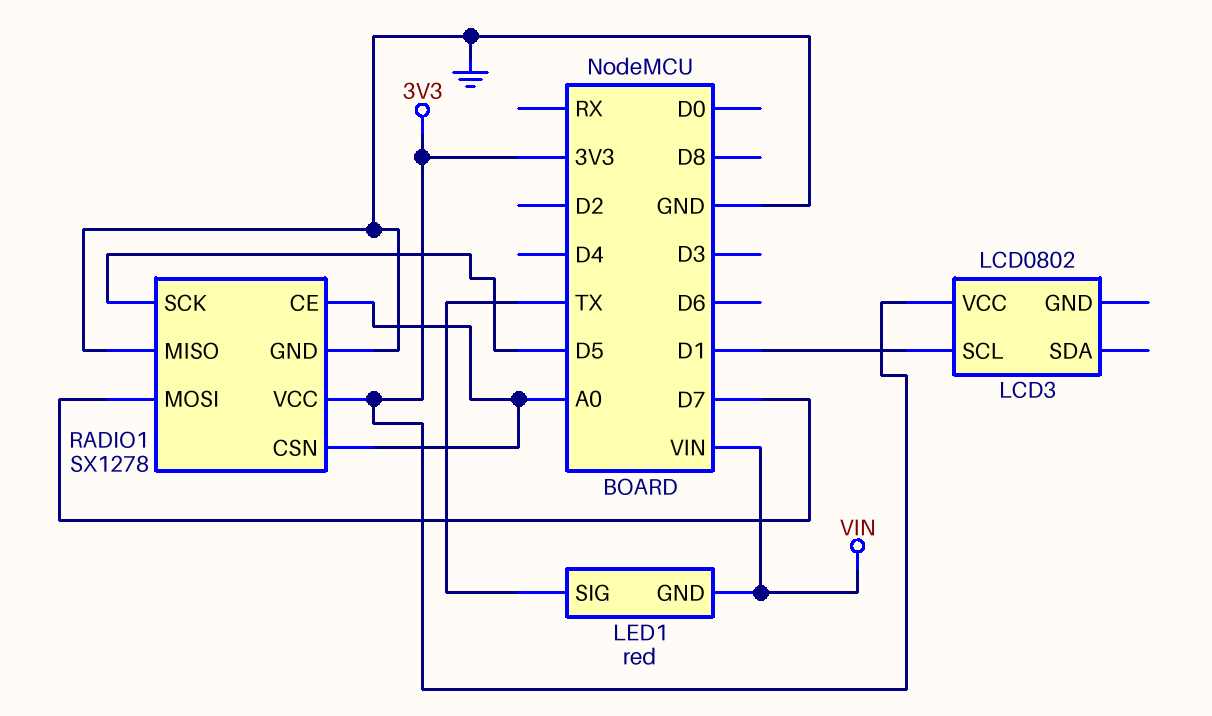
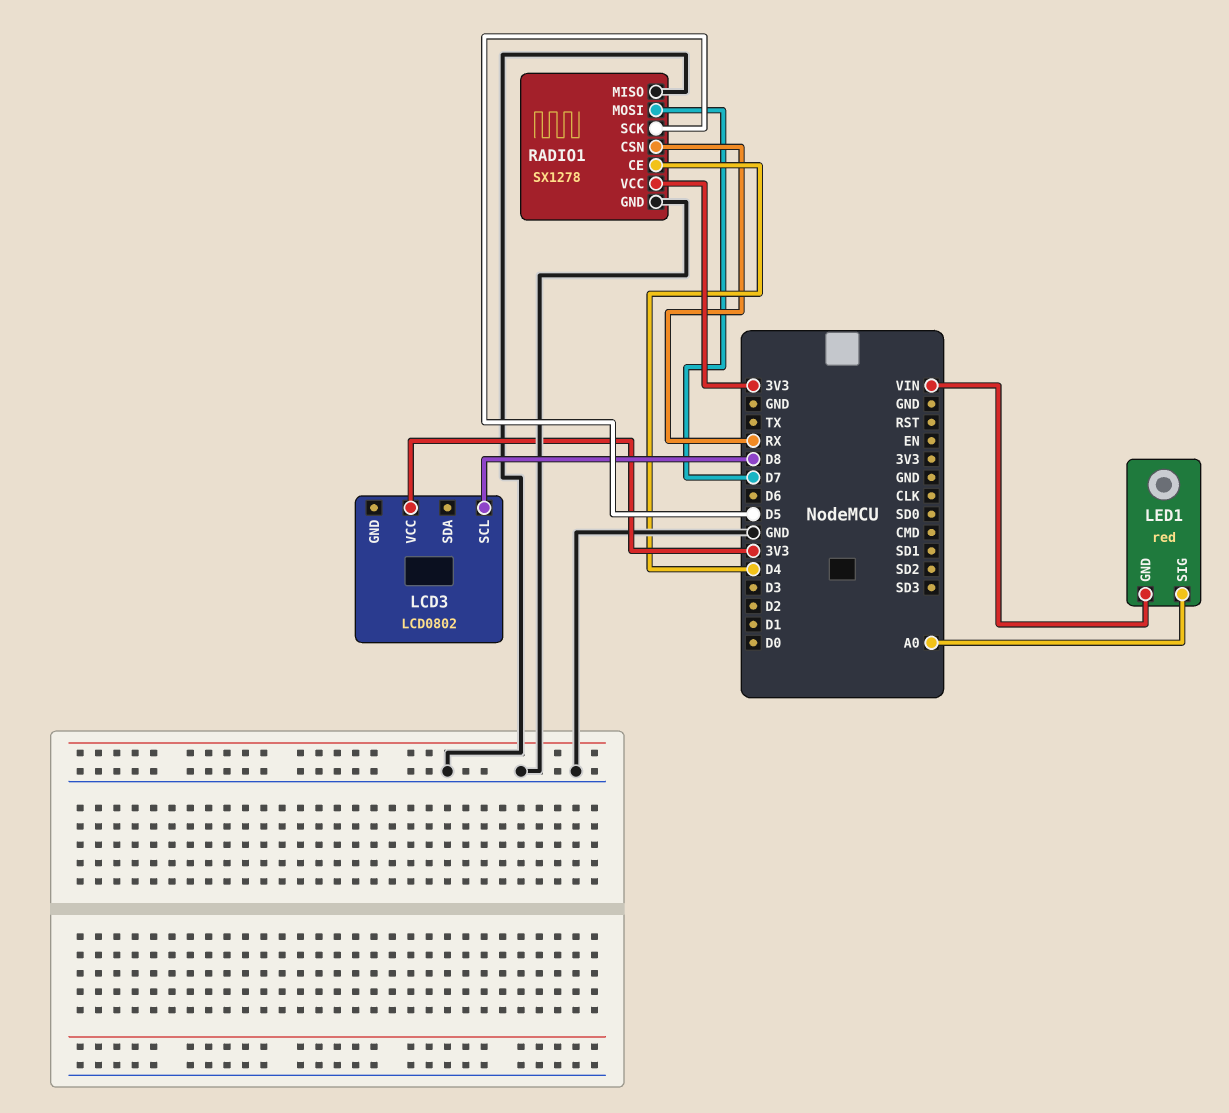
LCD3 pin SCL: D1 -> D8
LED1 pin SIG: TX -> A0
RADIO1 pin CE: A0 -> D4
RADIO1 pin CSN: A0 -> RX

